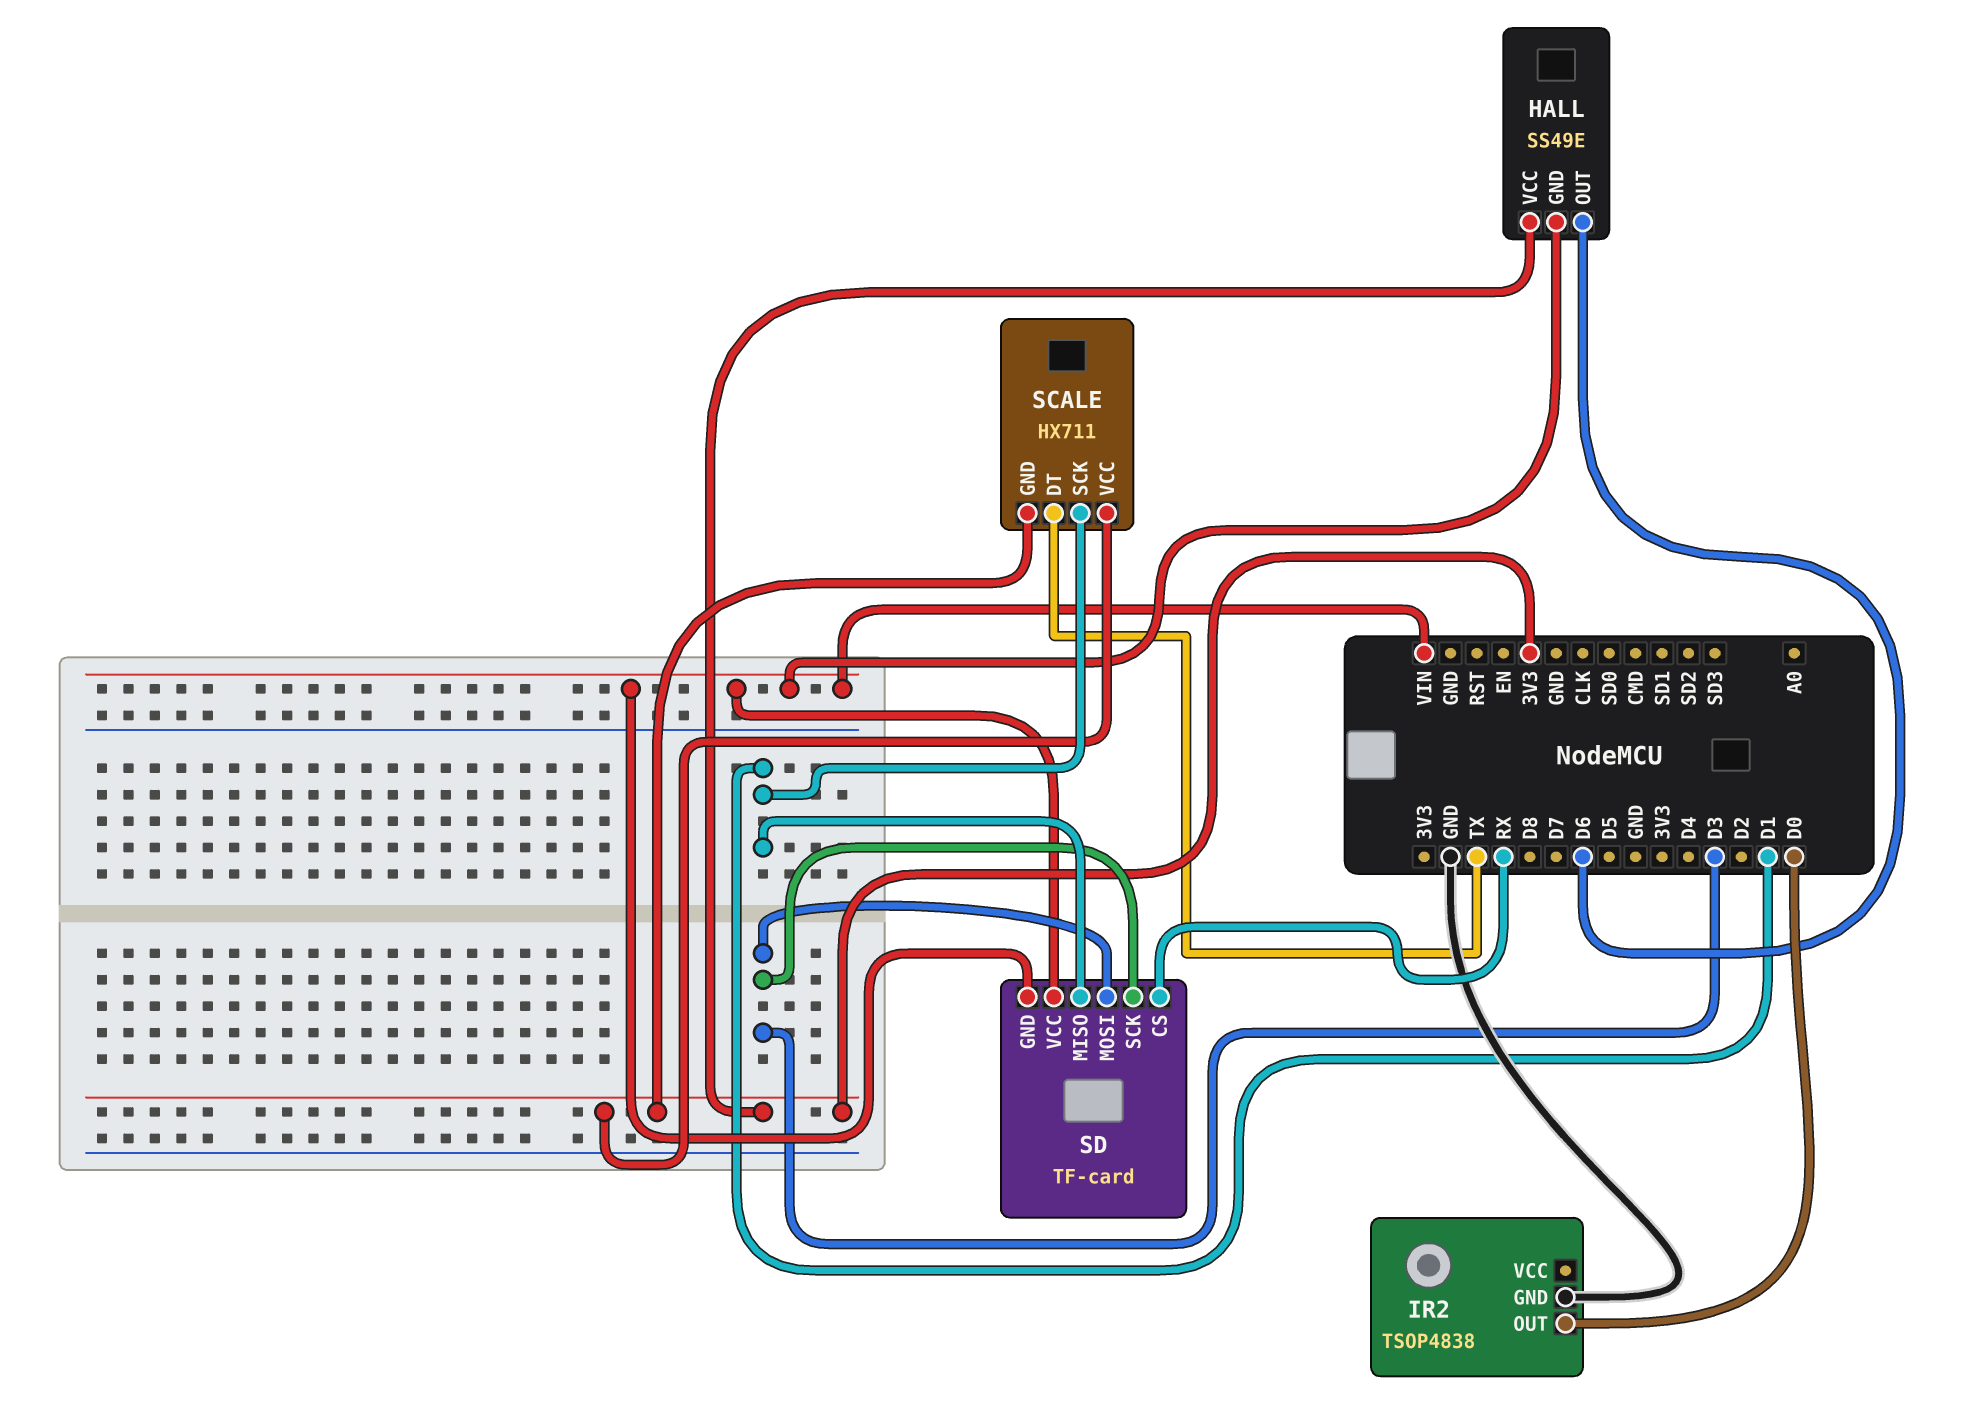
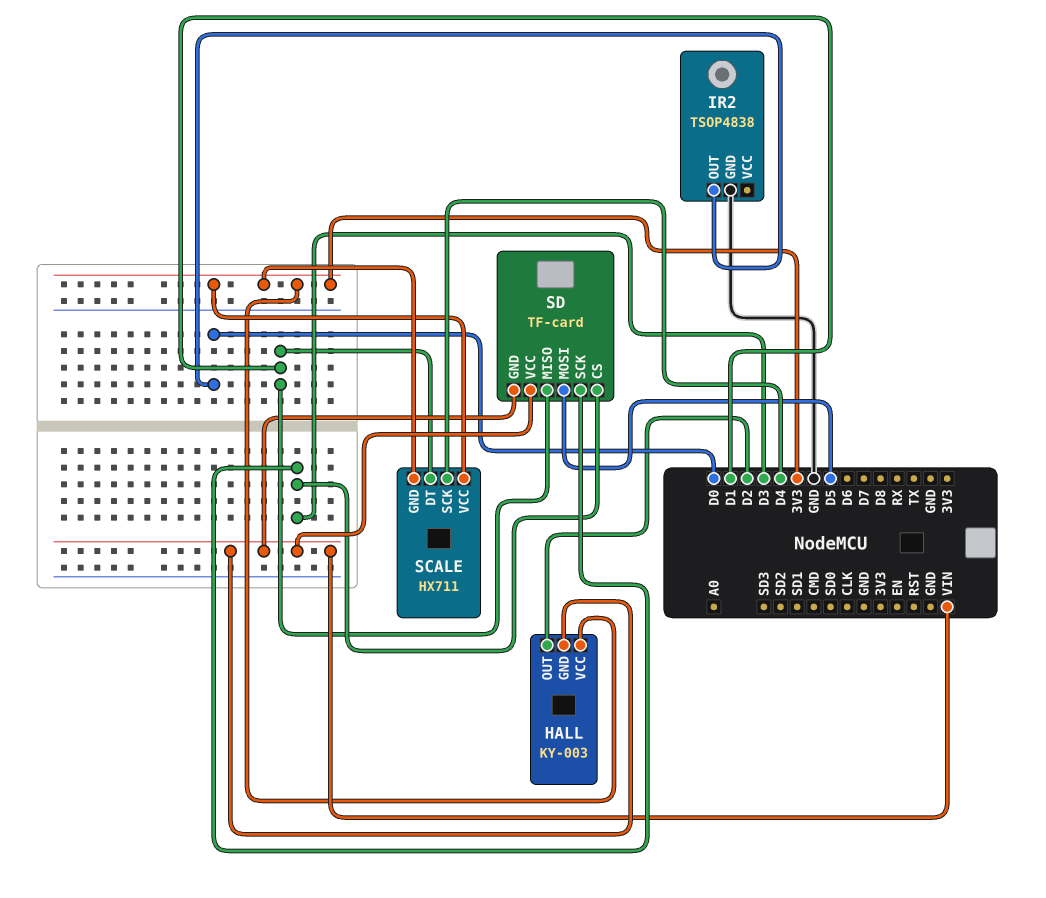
HALL: SS49E -> KY-003
HALL pin OUT: D6 -> D2
SCALE pin DT: TX -> D1
SCALE pin SCK: D1 -> D4
SD pin CS: RX -> D3
SD pin MOSI: D3 -> D5

